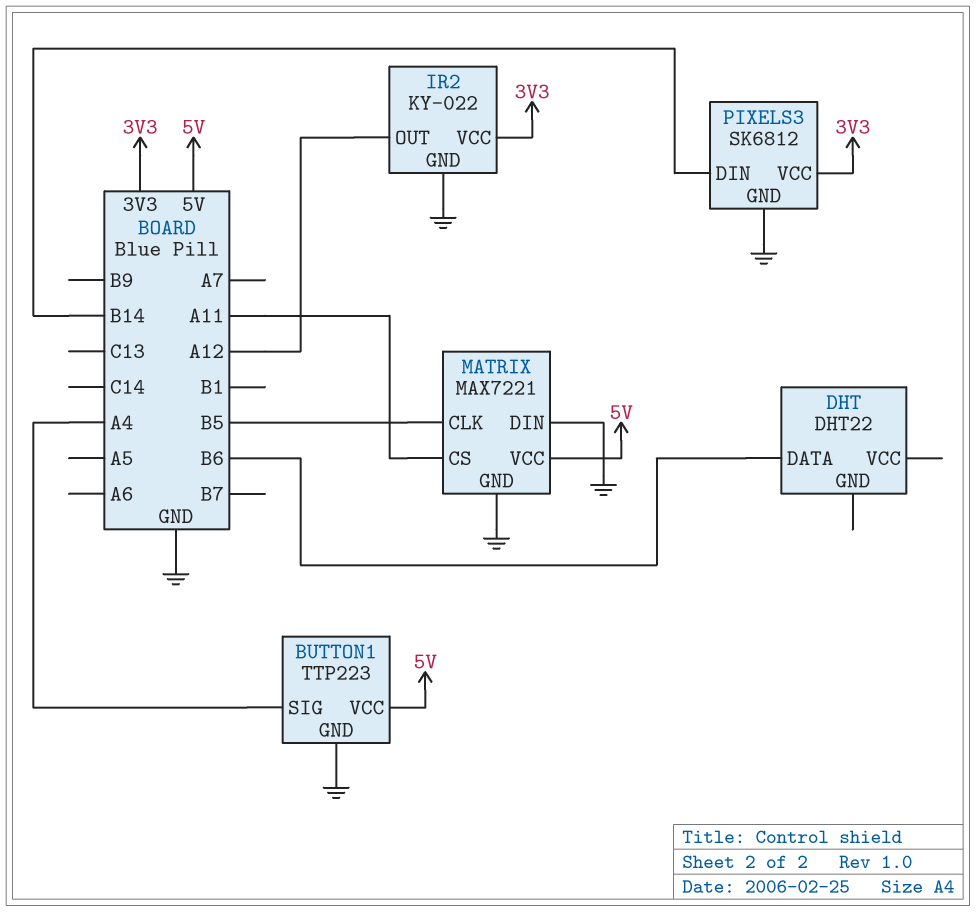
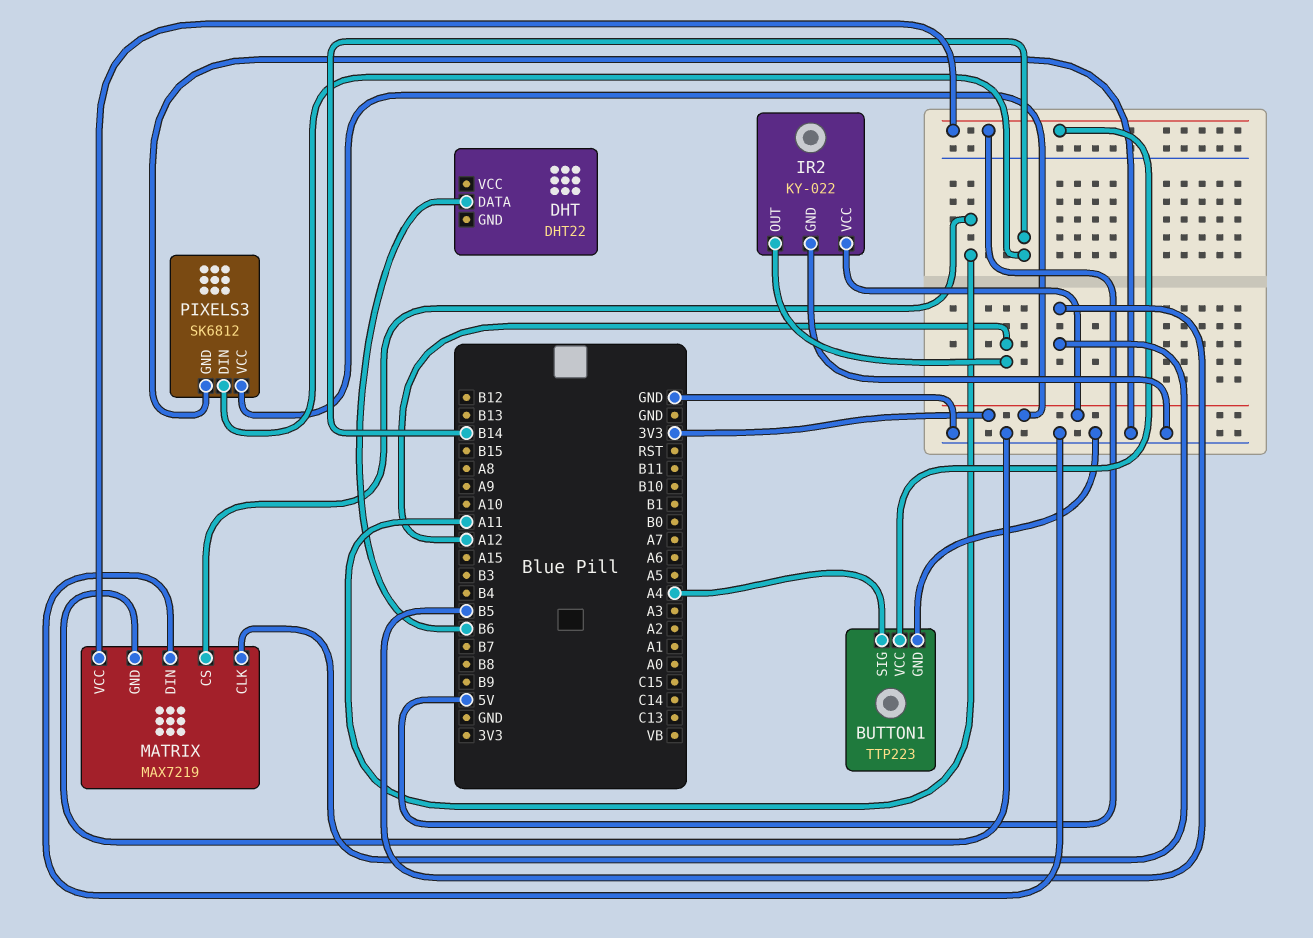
MATRIX: MAX7221 -> MAX7219

